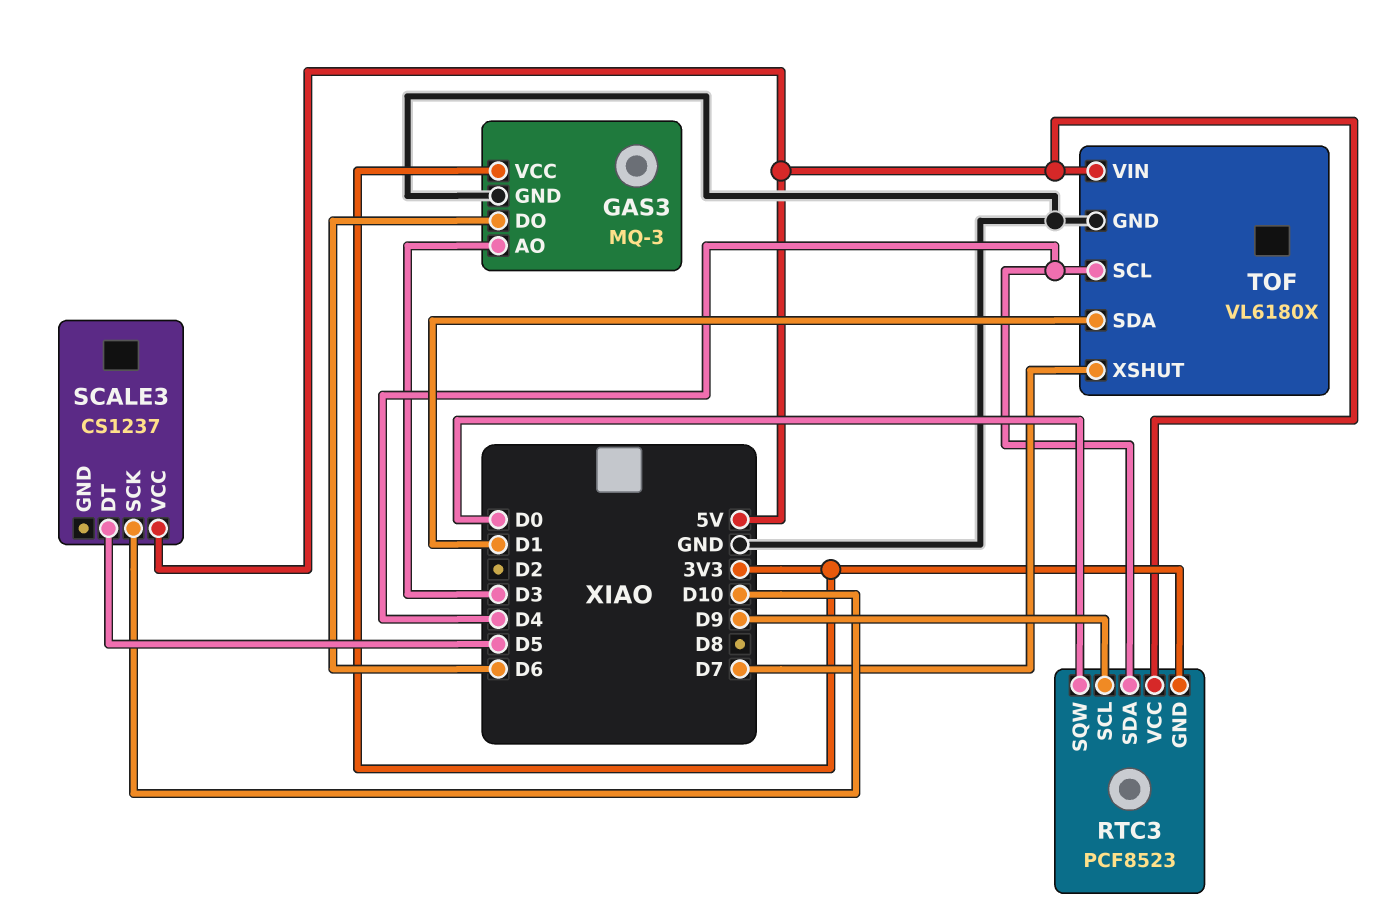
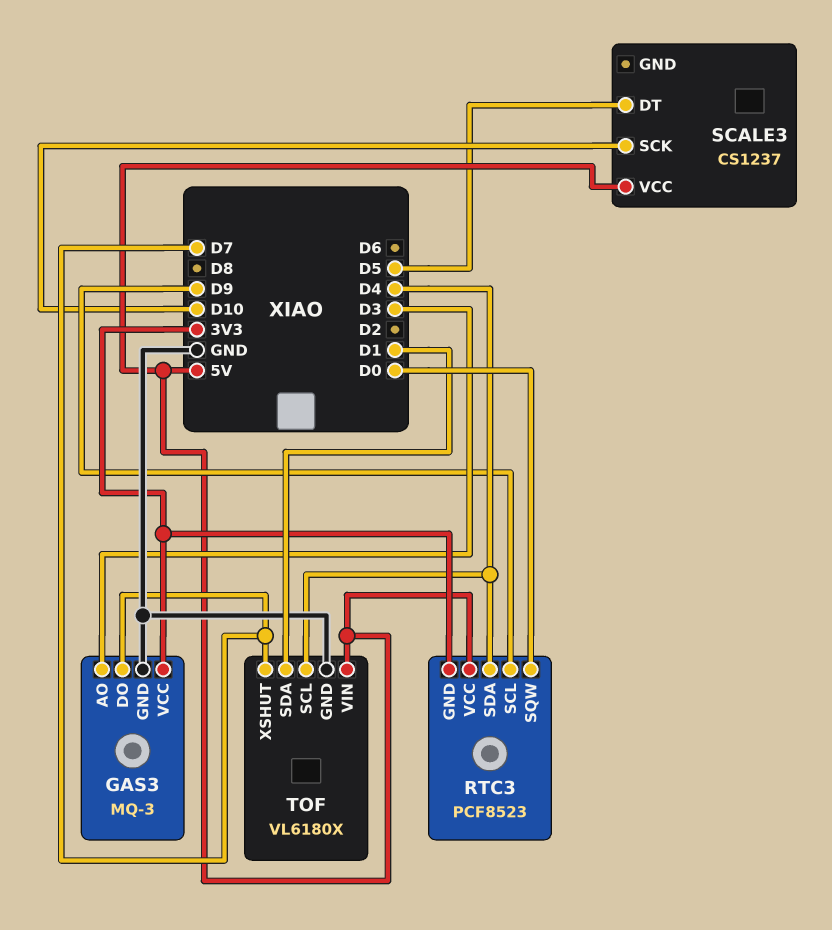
GAS3 pin DO: D6 -> D7

